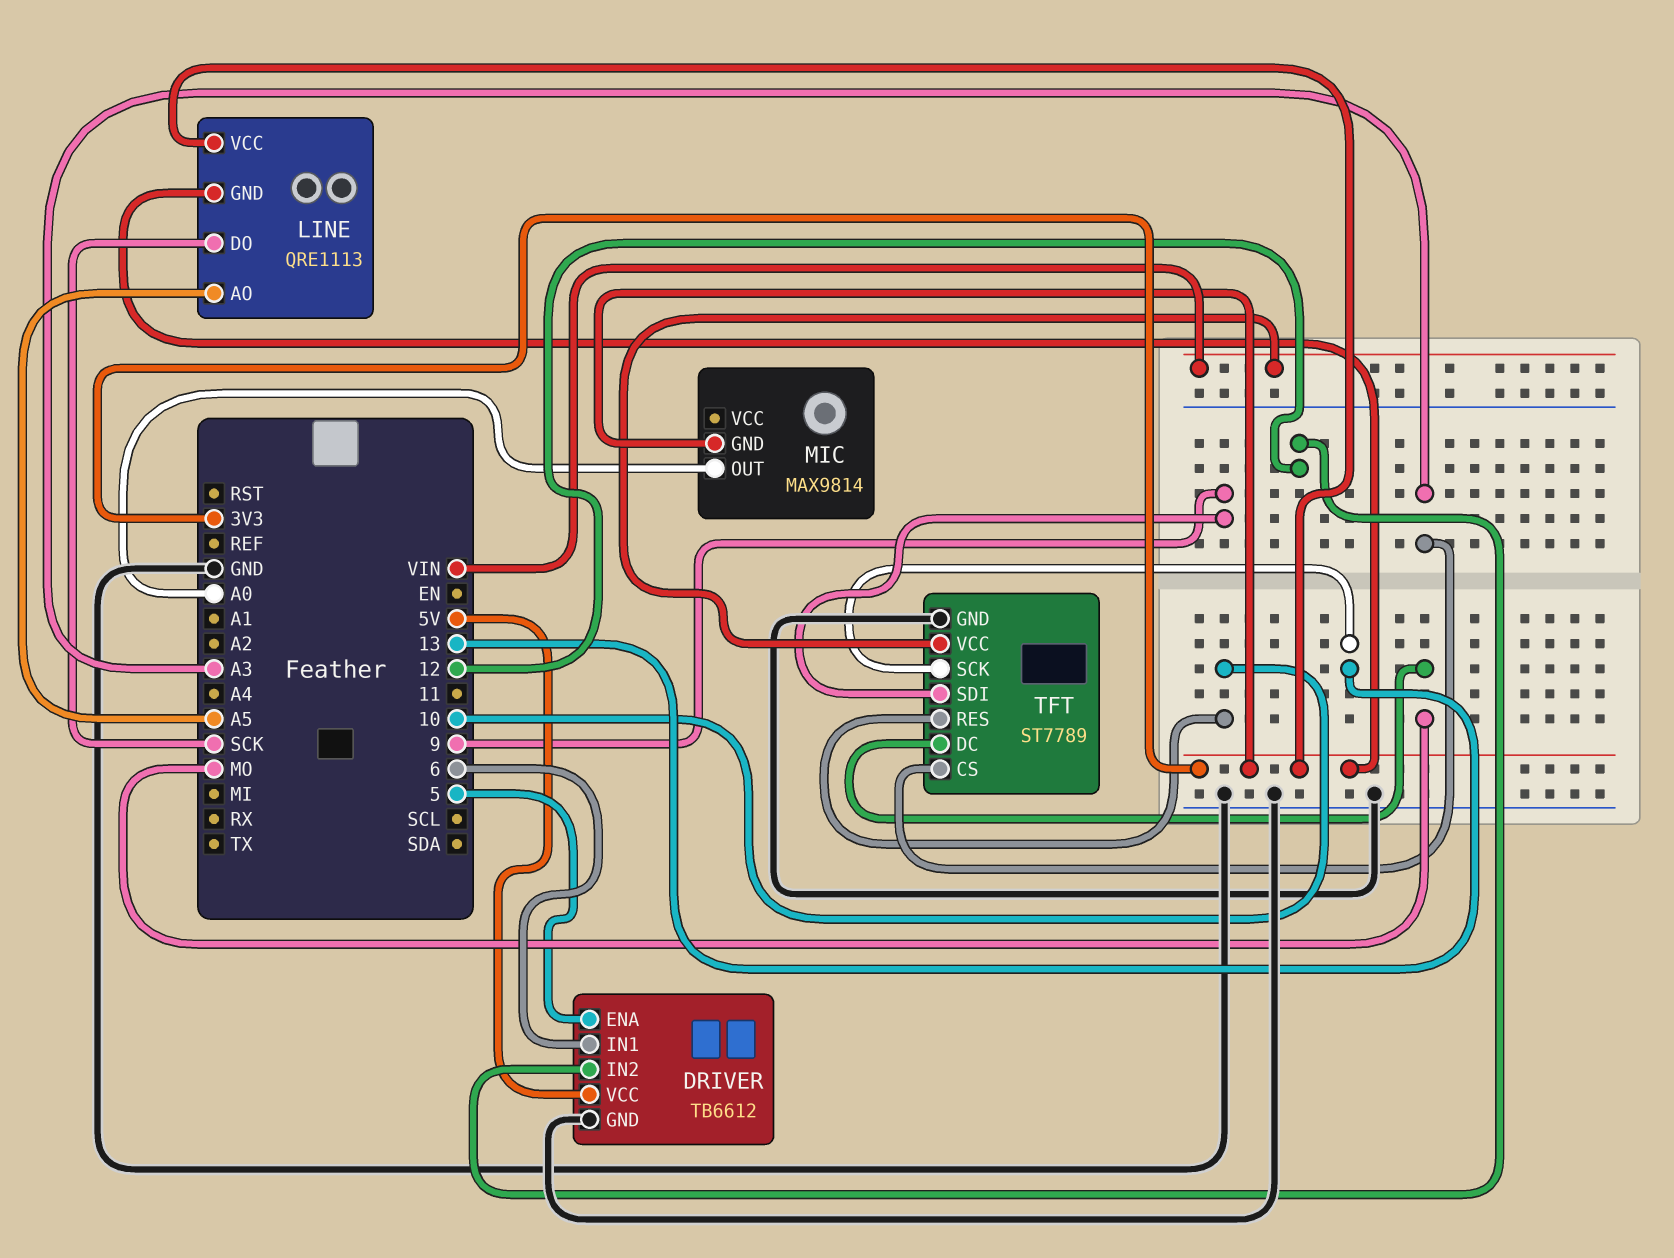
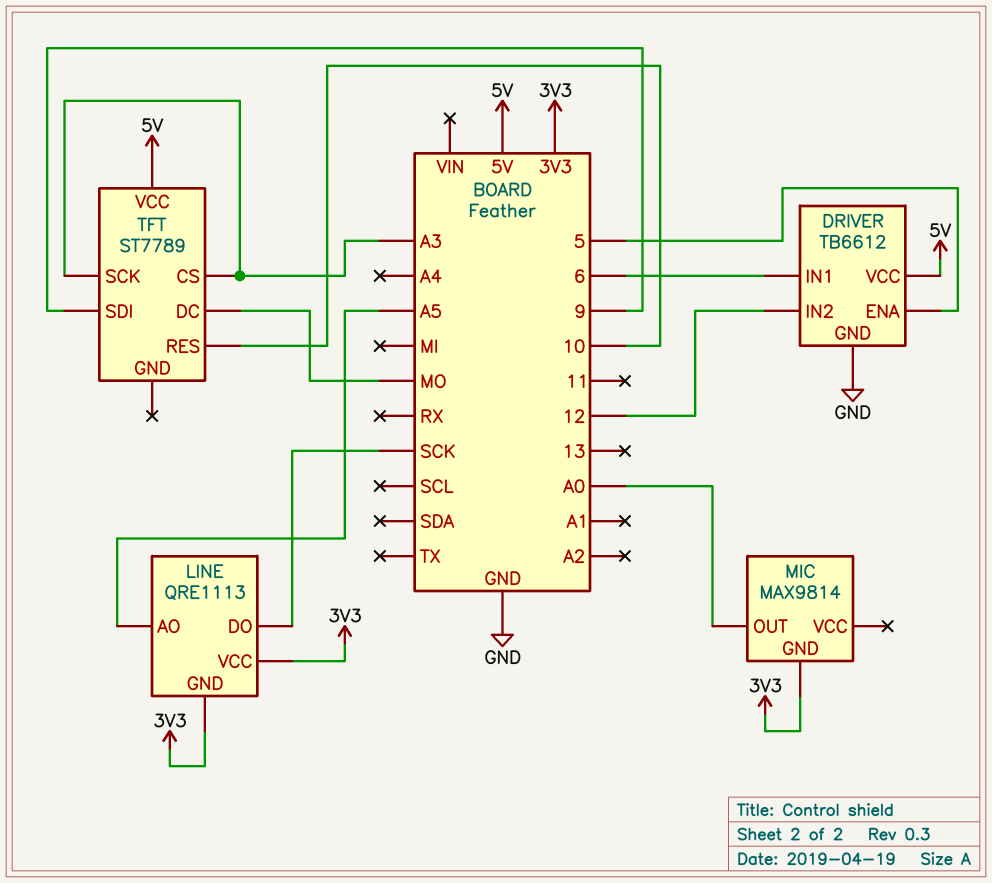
TFT pin GND: GND -> none
TFT pin SCK: 13 -> A3
TFT pin VCC: VIN -> 5V

